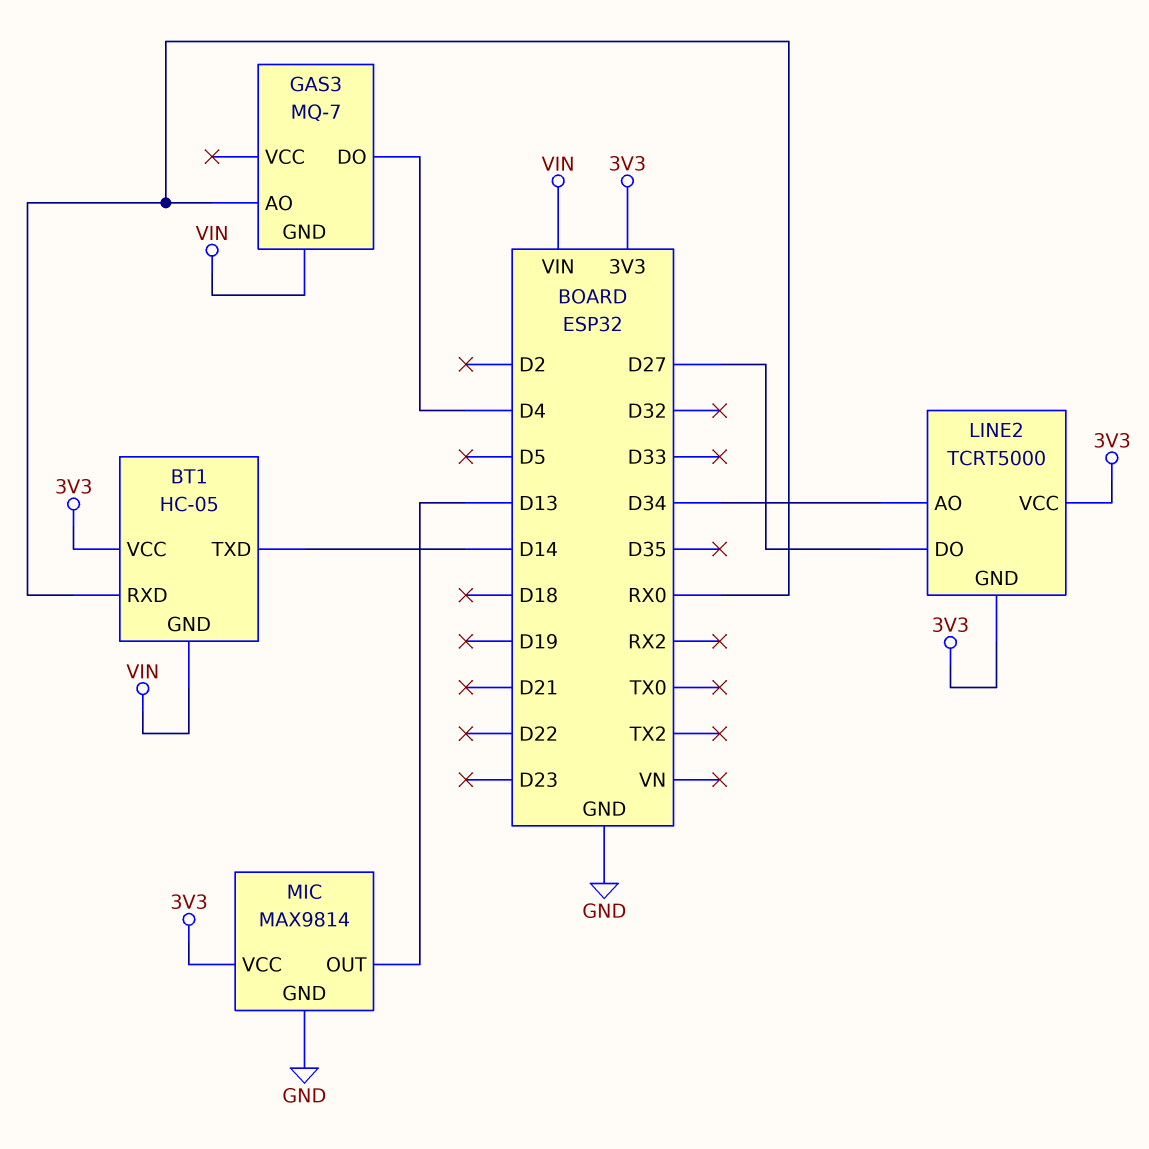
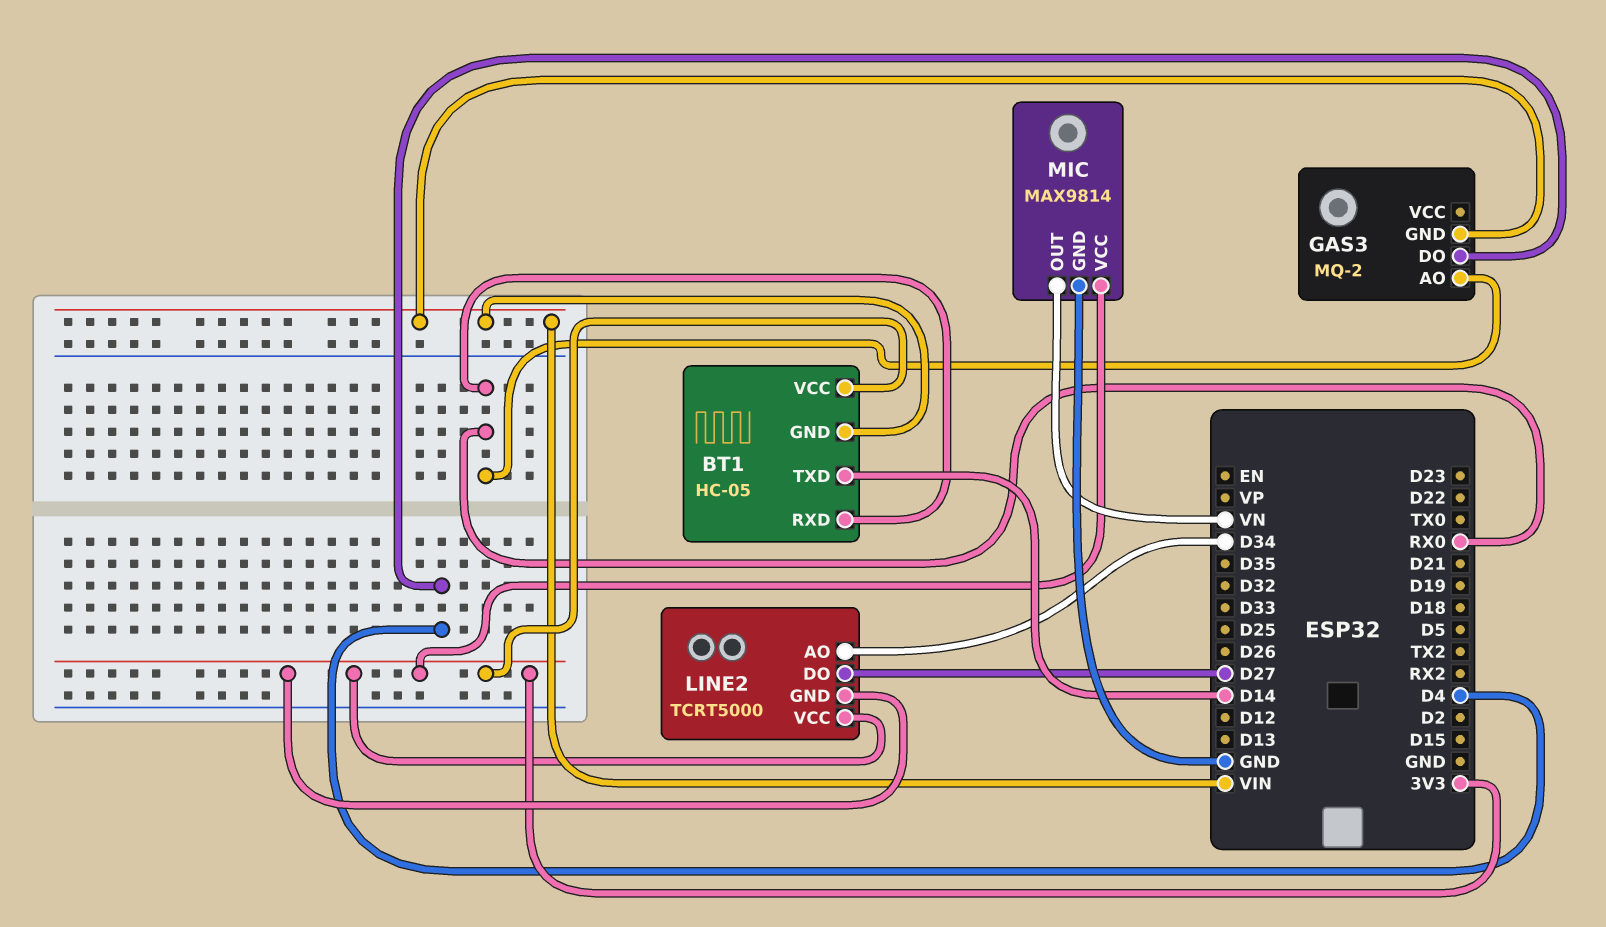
GAS3: MQ-7 -> MQ-2
MIC pin OUT: D13 -> VN

